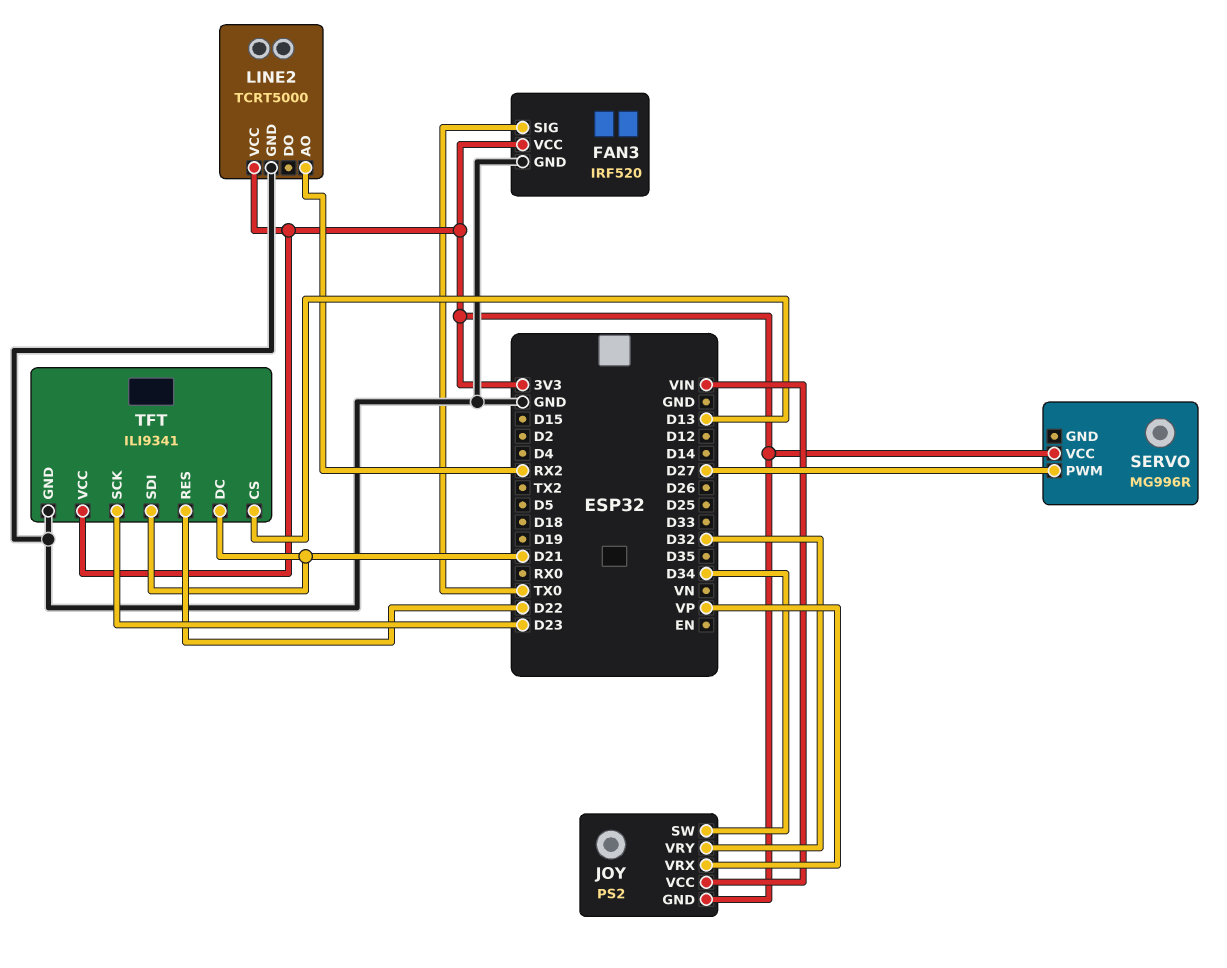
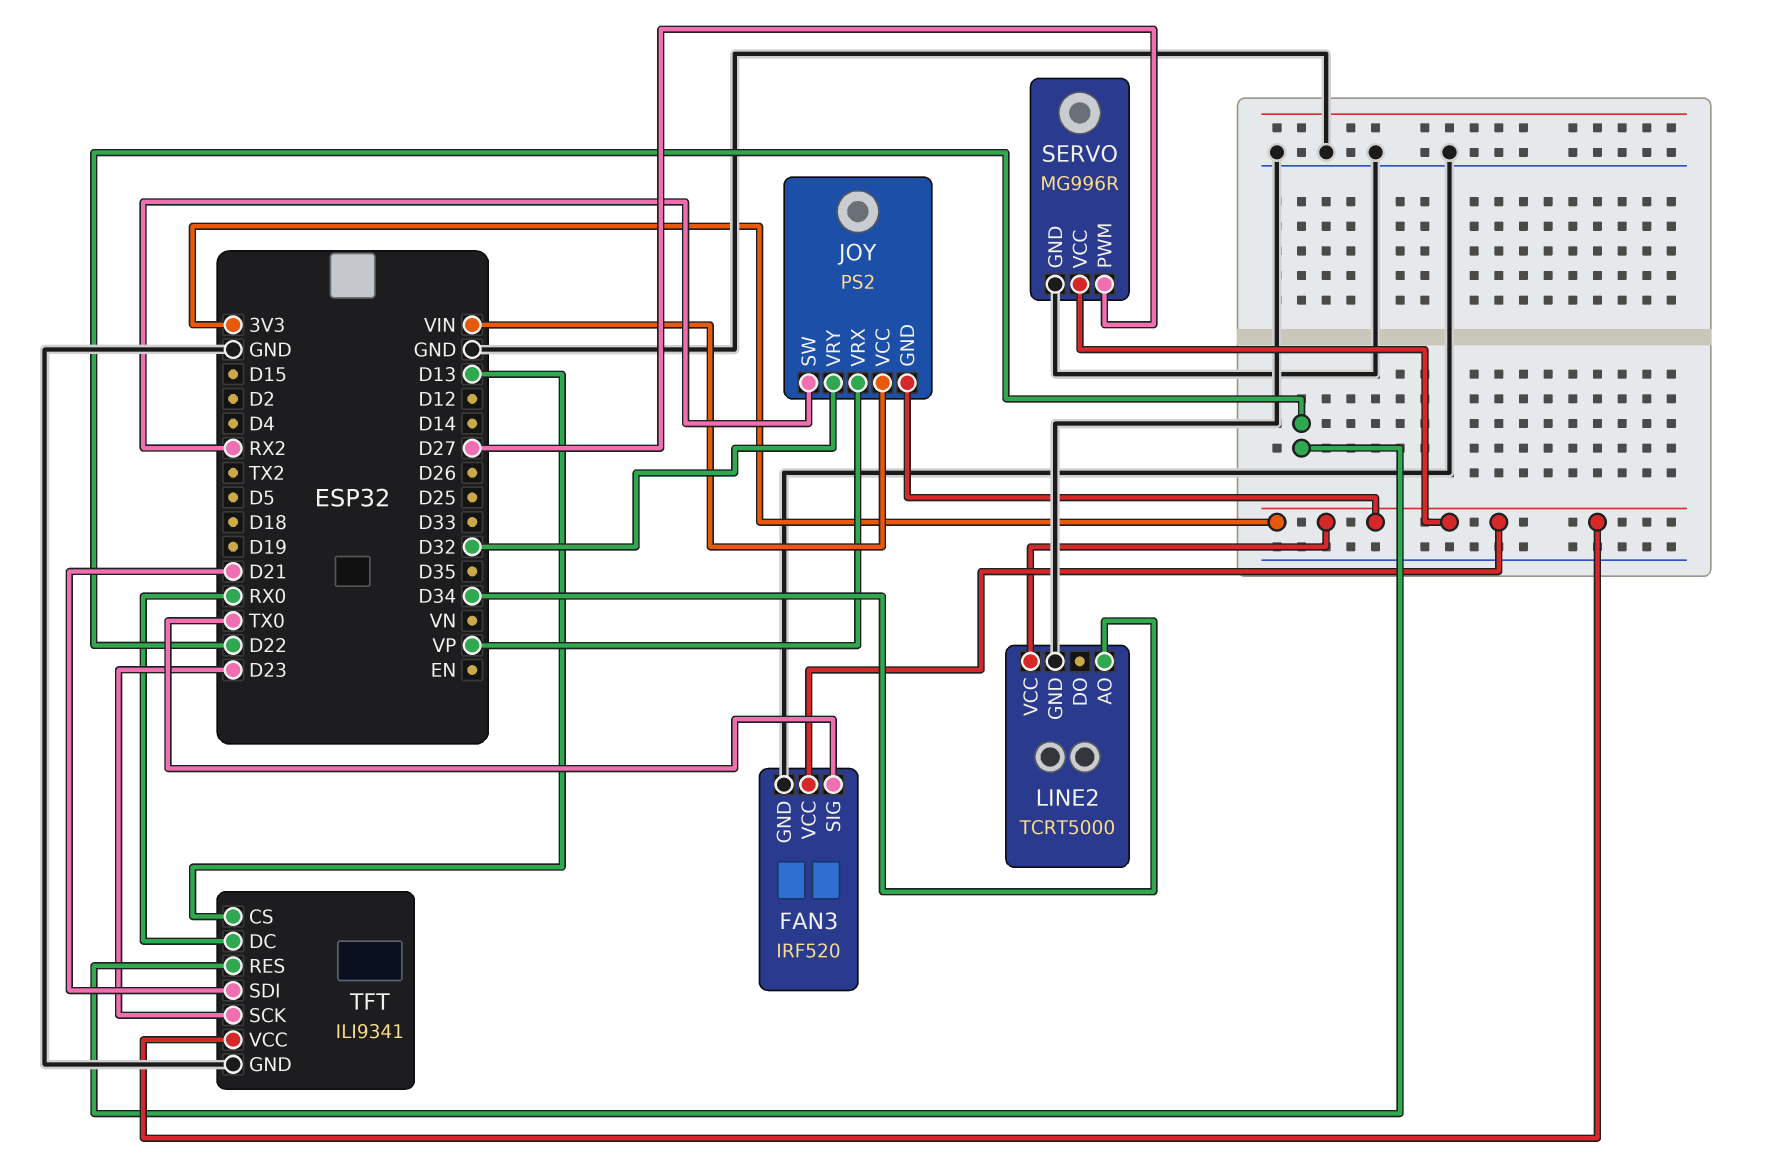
JOY pin SW: D34 -> RX2
LINE2 pin AO: RX2 -> D34
SERVO pin GND: none -> GND
TFT pin DC: D21 -> RX0

